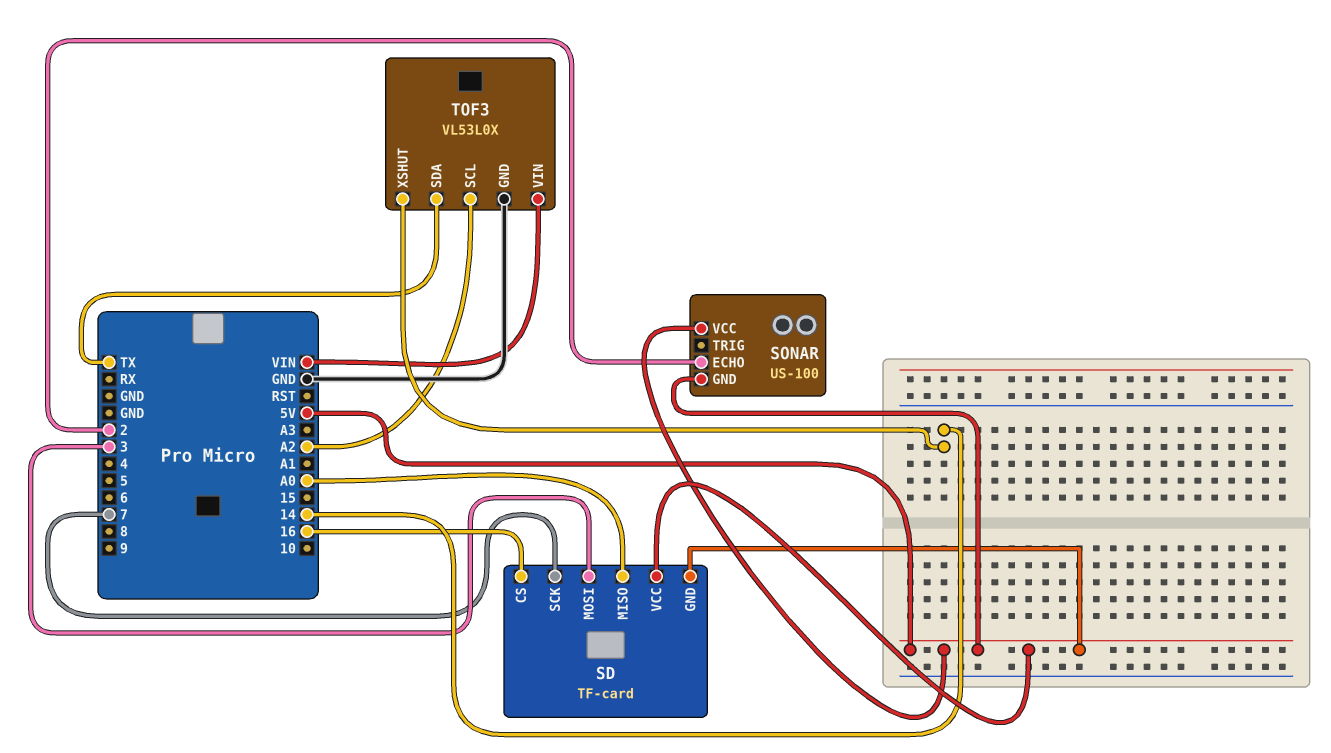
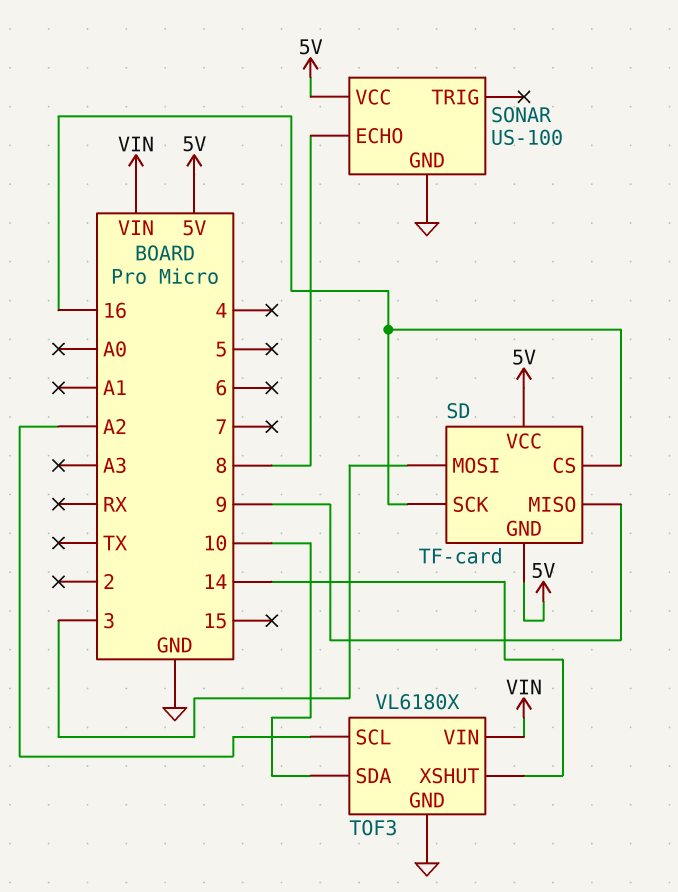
SD pin MISO: A0 -> 9
SD pin SCK: 7 -> 16
SONAR pin ECHO: 2 -> 8
SONAR pin GND: 5V -> GND
TOF3: VL53L0X -> VL6180X
TOF3 pin SDA: TX -> 10

